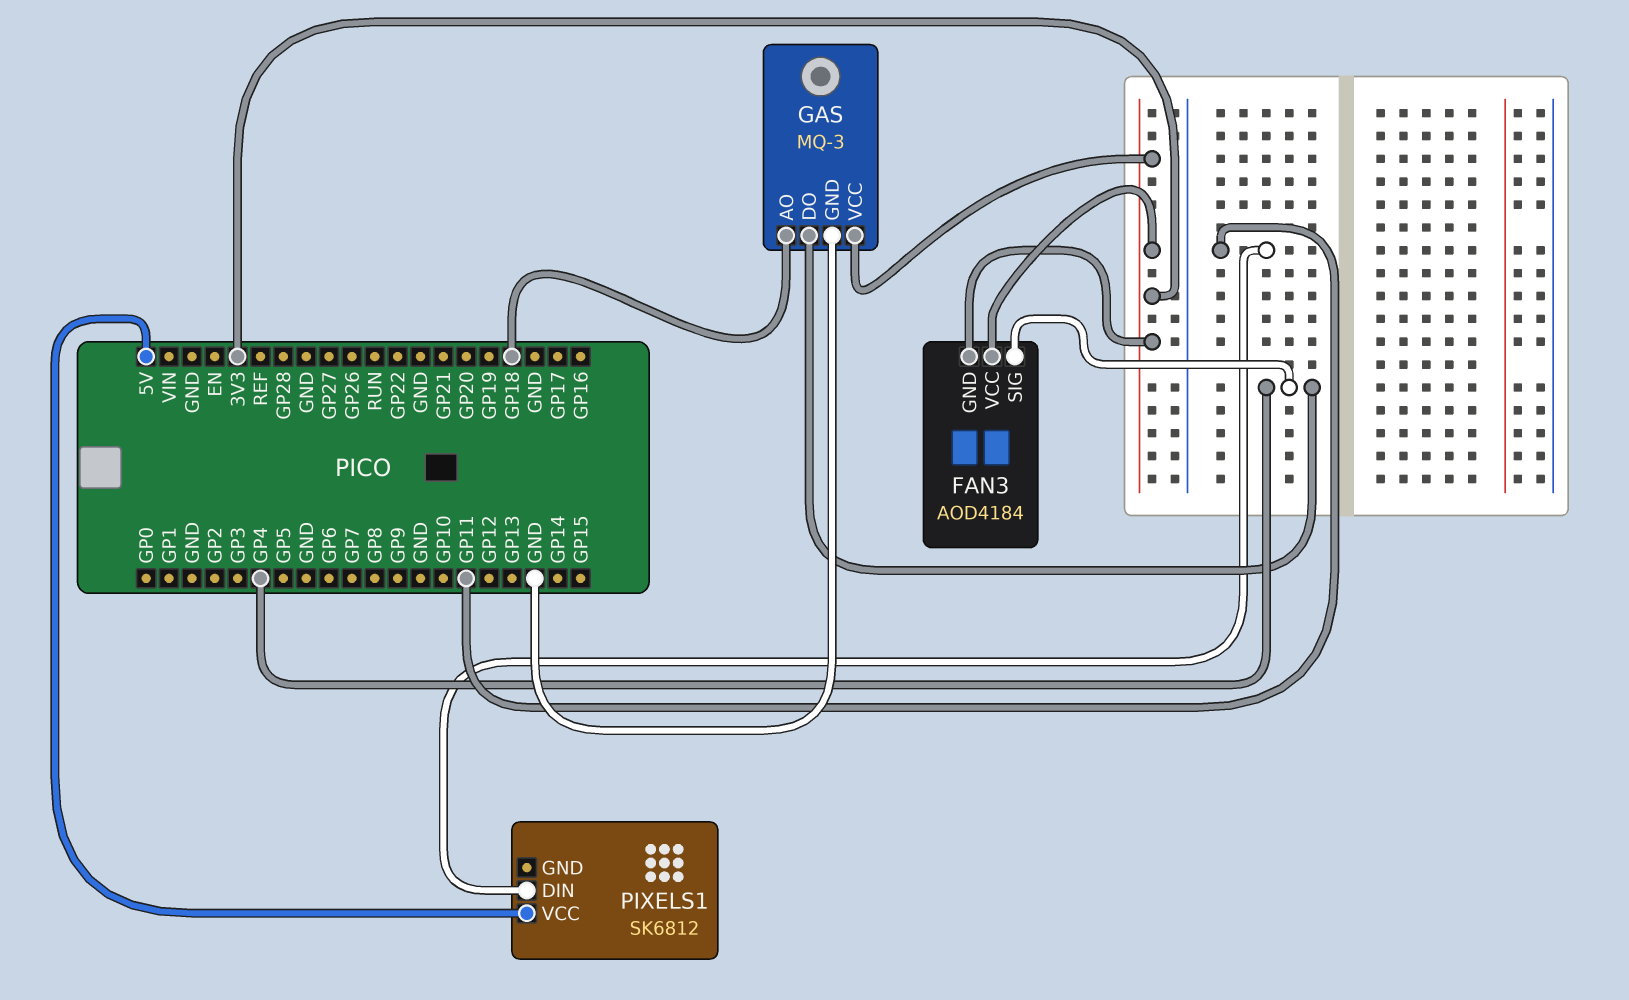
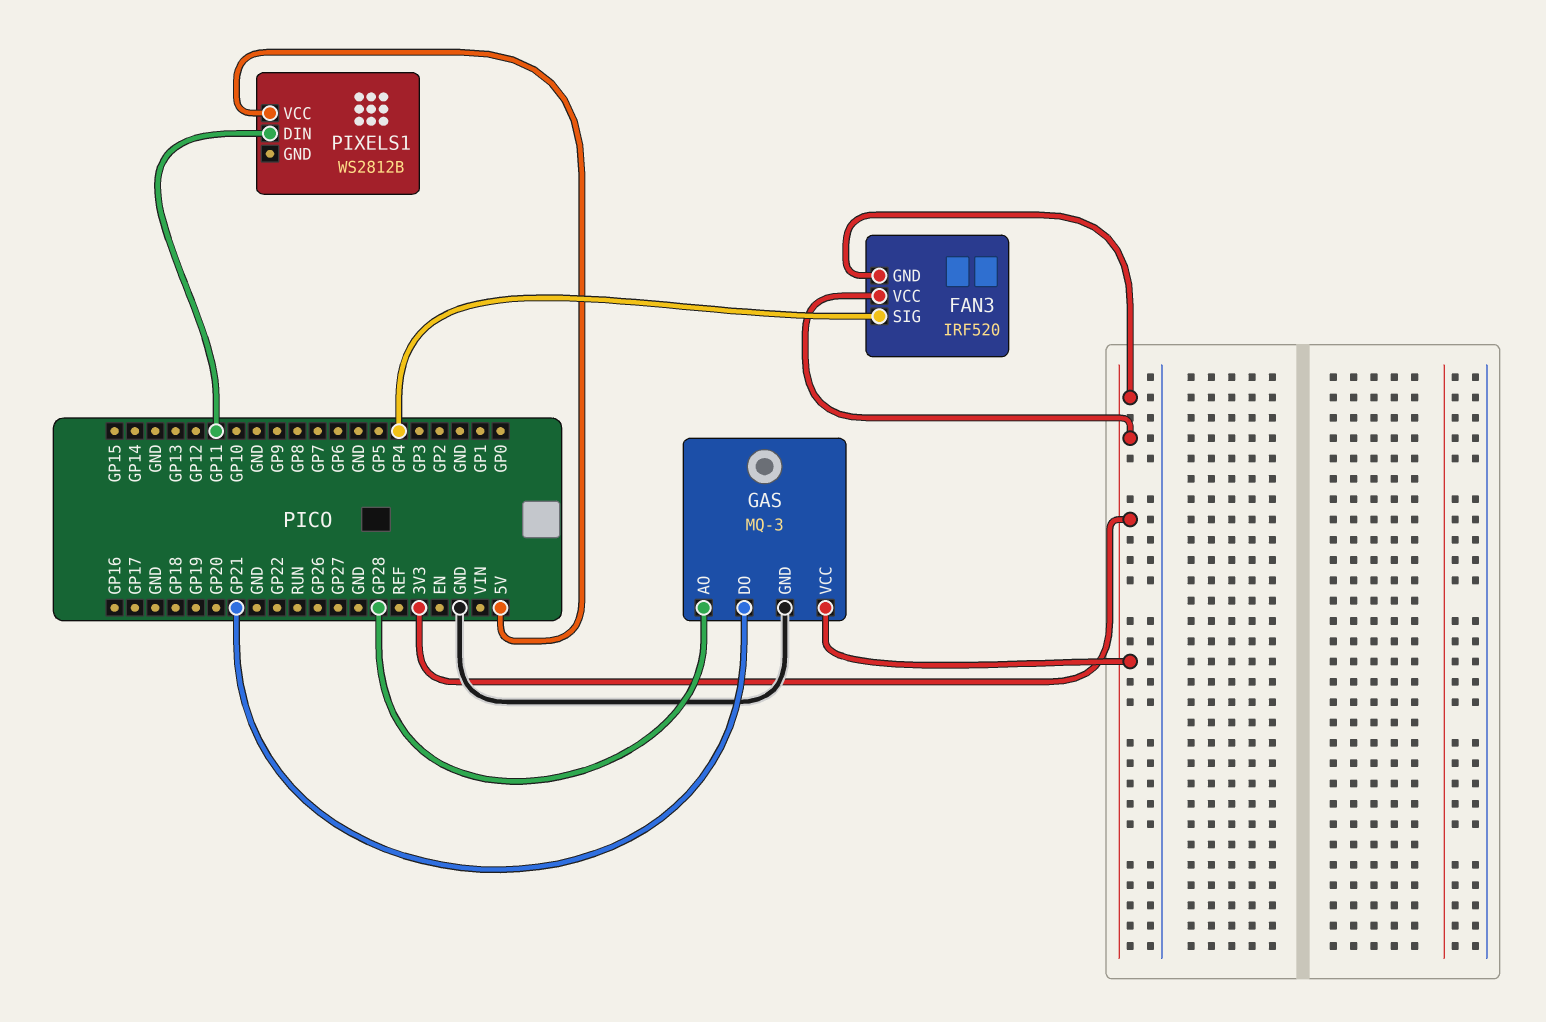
FAN3: AOD4184 -> IRF520
GAS pin AO: GP18 -> GP28
GAS pin DO: GP4 -> GP21
PIXELS1: SK6812 -> WS2812B

